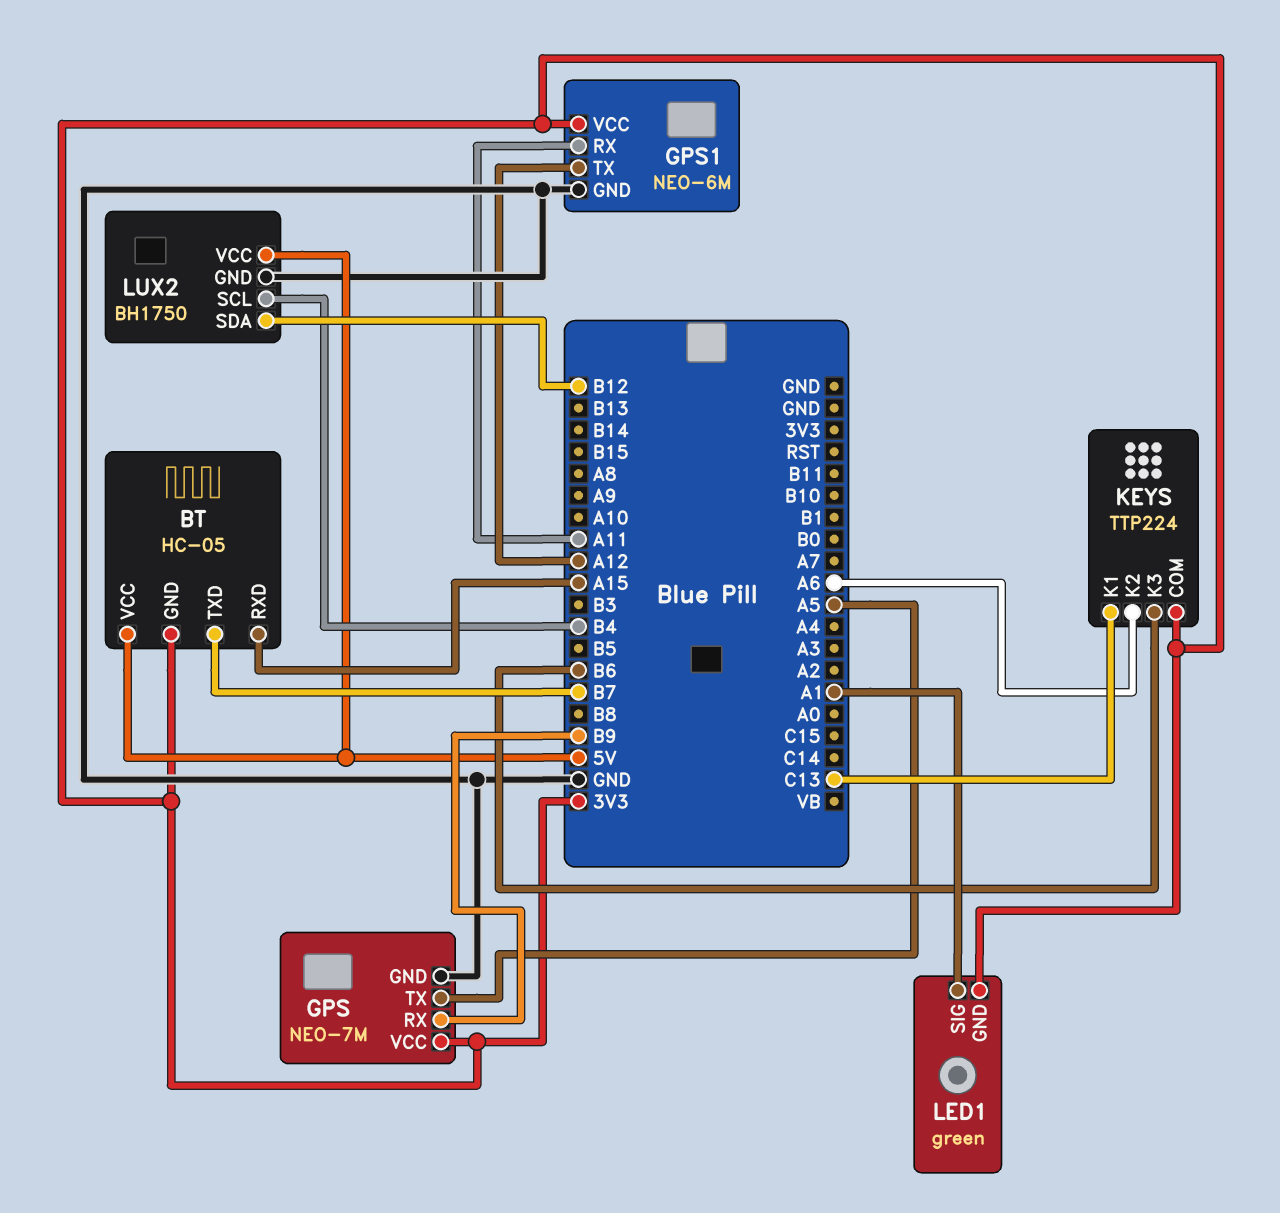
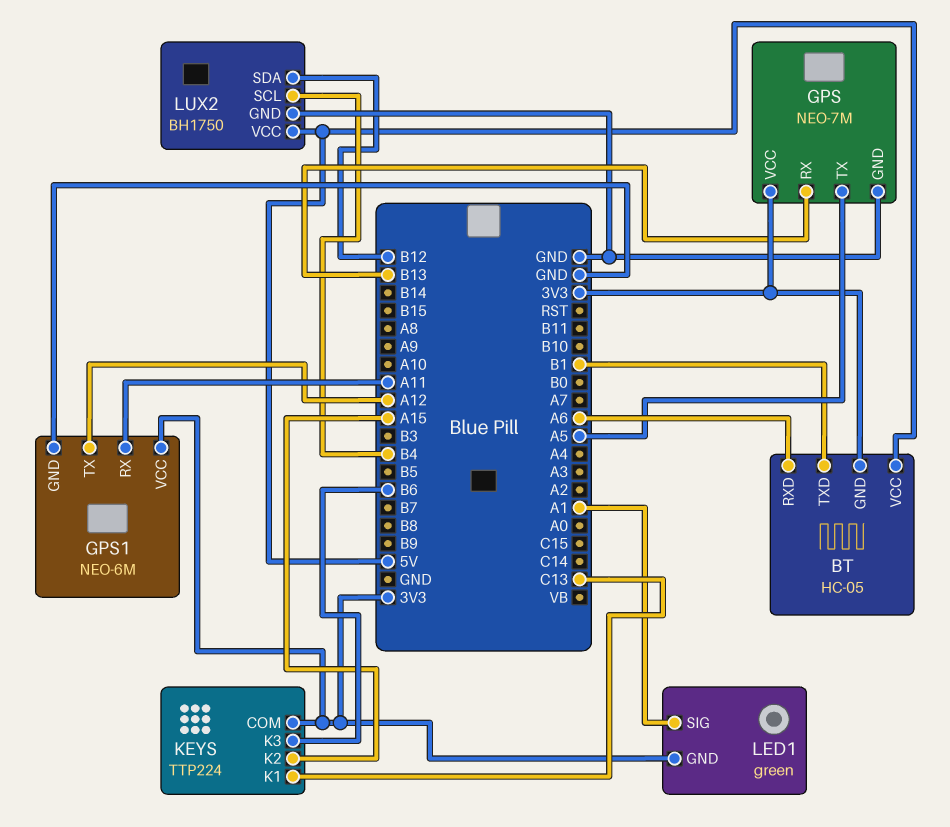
BT pin RXD: A15 -> A6
BT pin TXD: B7 -> B1
GPS pin RX: B9 -> B13
KEYS pin K2: A6 -> A15

